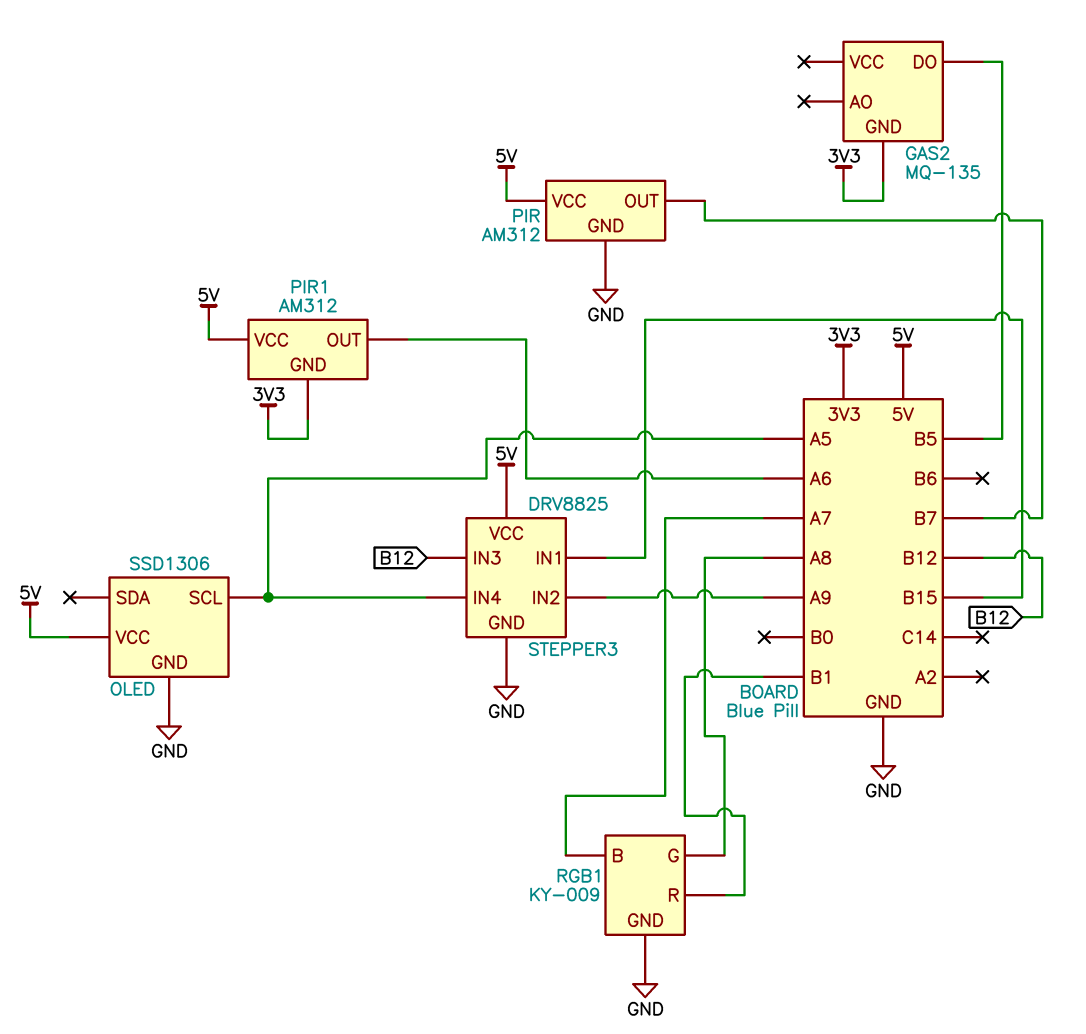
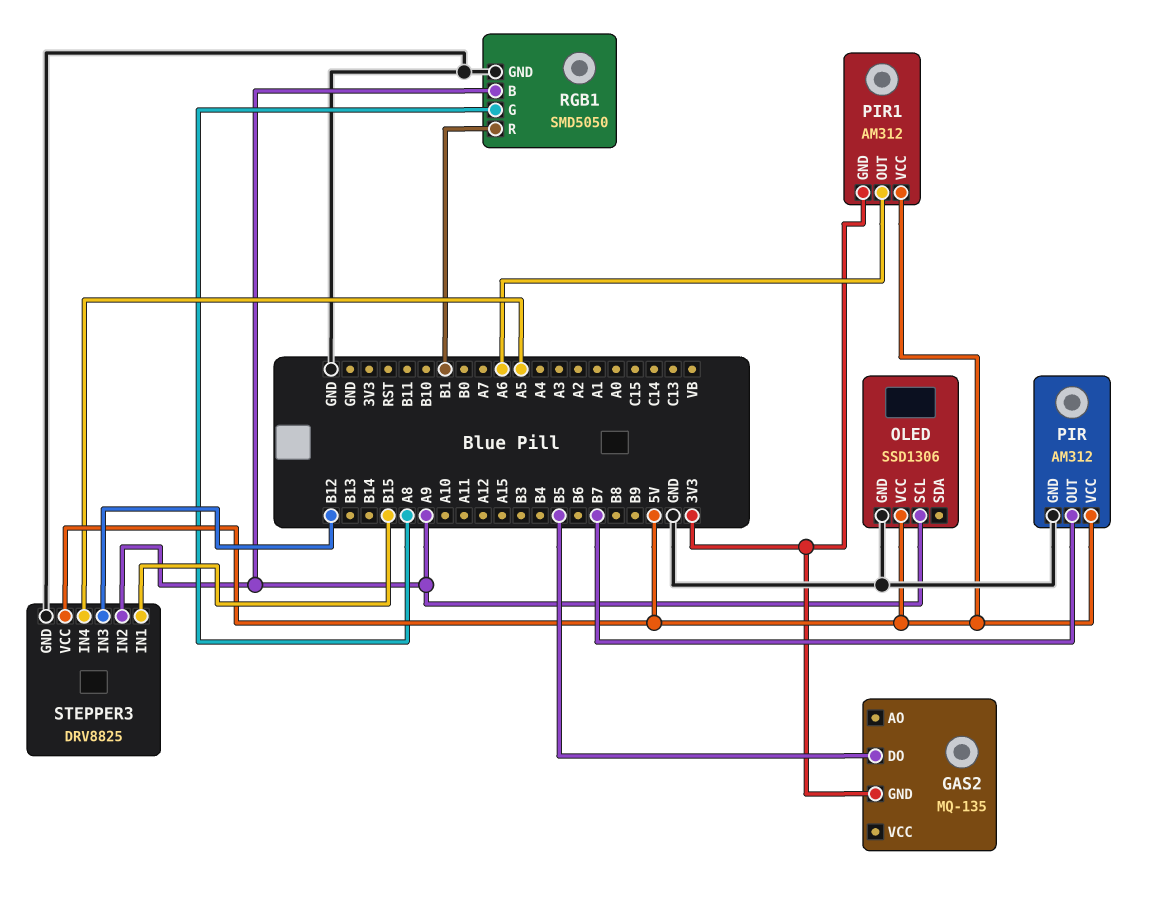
OLED pin SCL: A5 -> A9
RGB1: KY-009 -> SMD5050
RGB1 pin B: A7 -> A9

